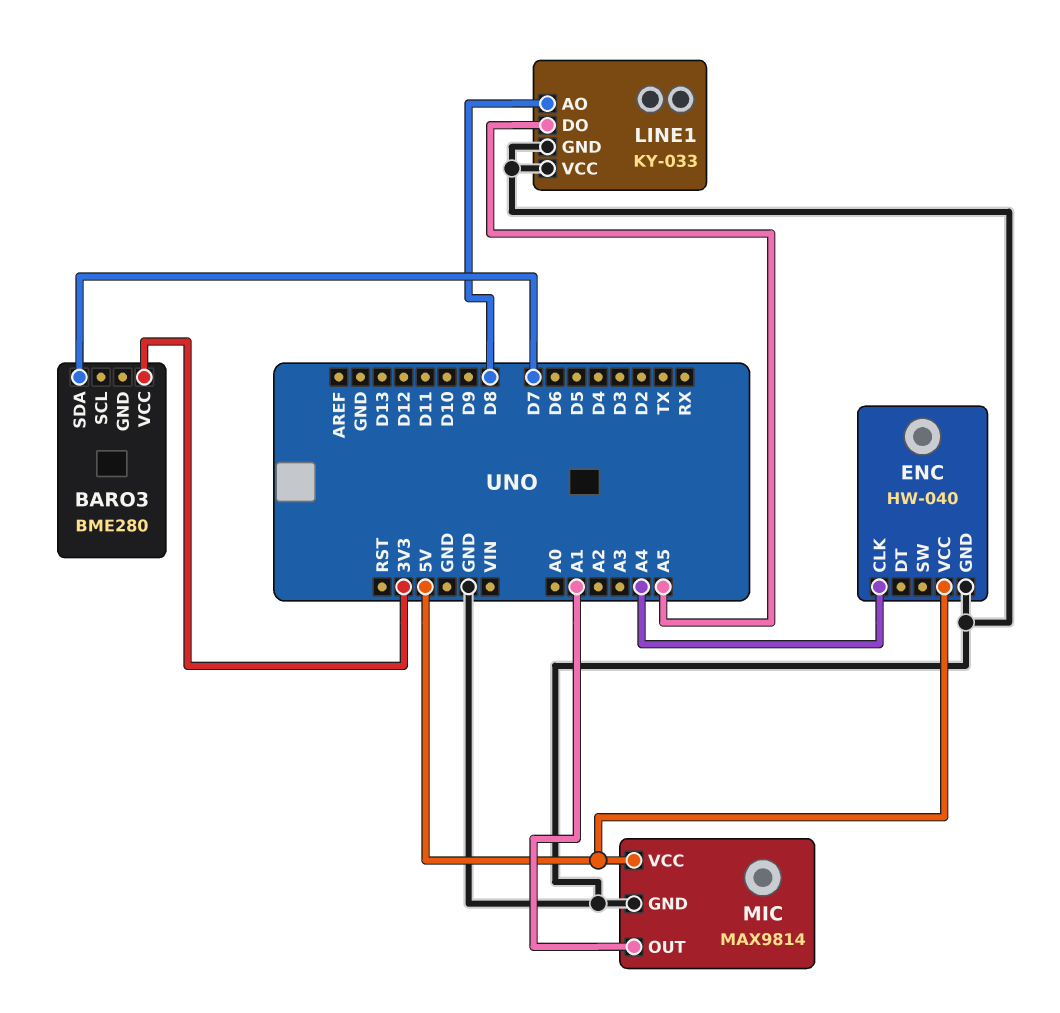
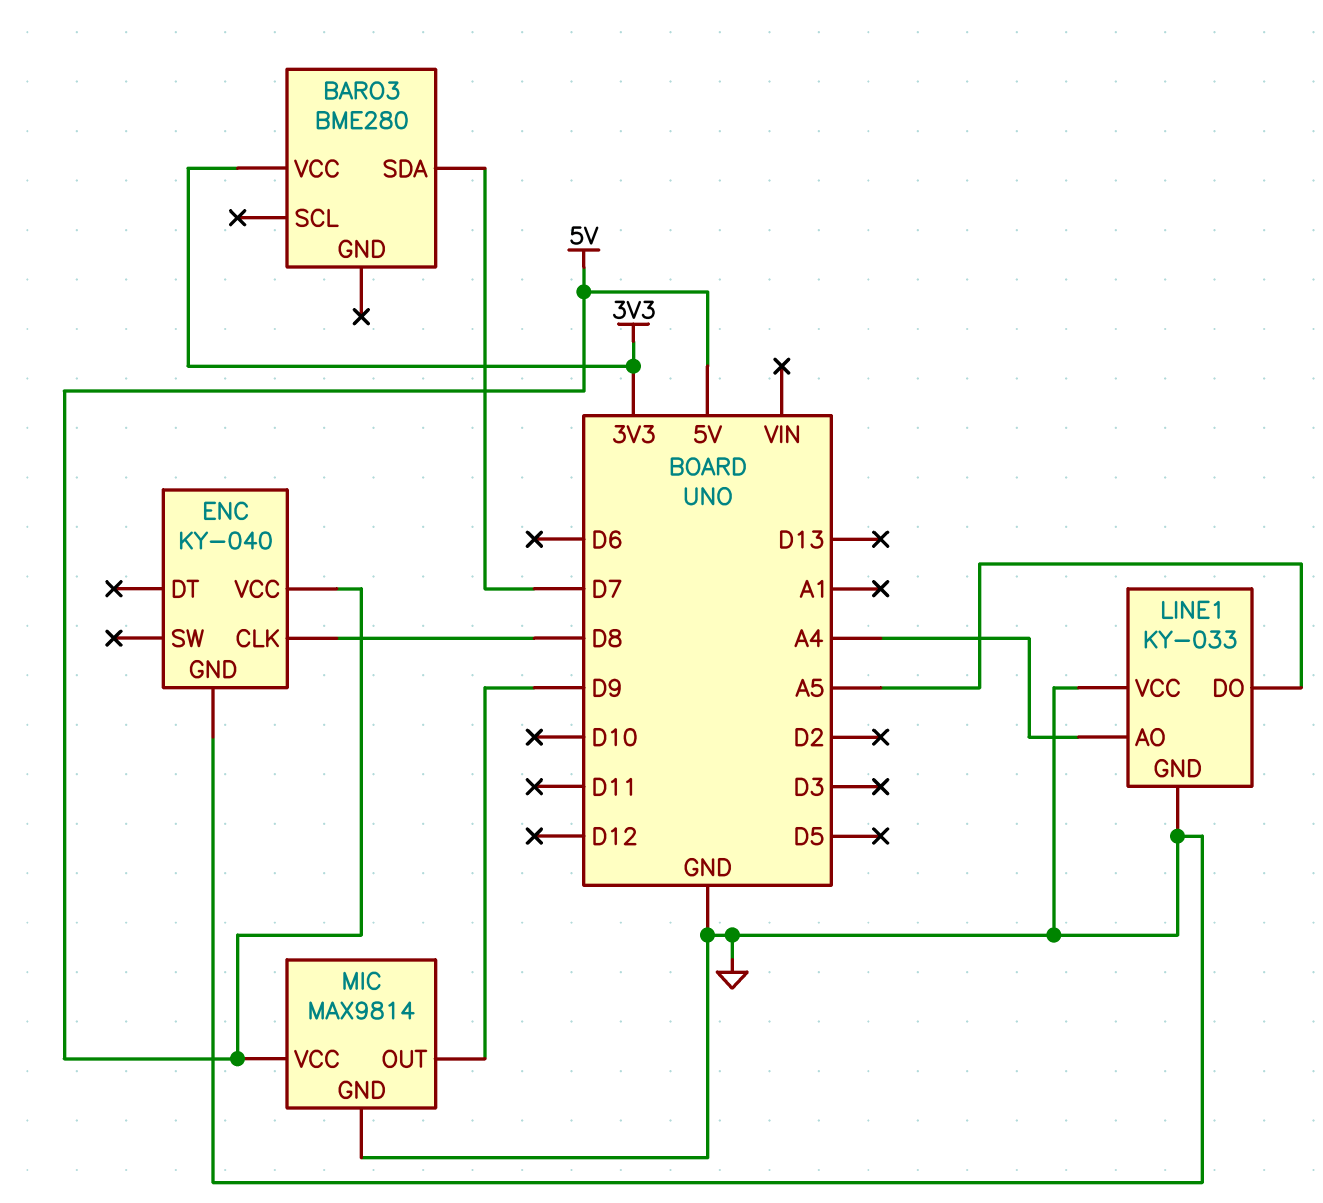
ENC: HW-040 -> KY-040
ENC pin CLK: A4 -> D8
LINE1 pin AO: D8 -> A4
MIC pin OUT: A1 -> D9

